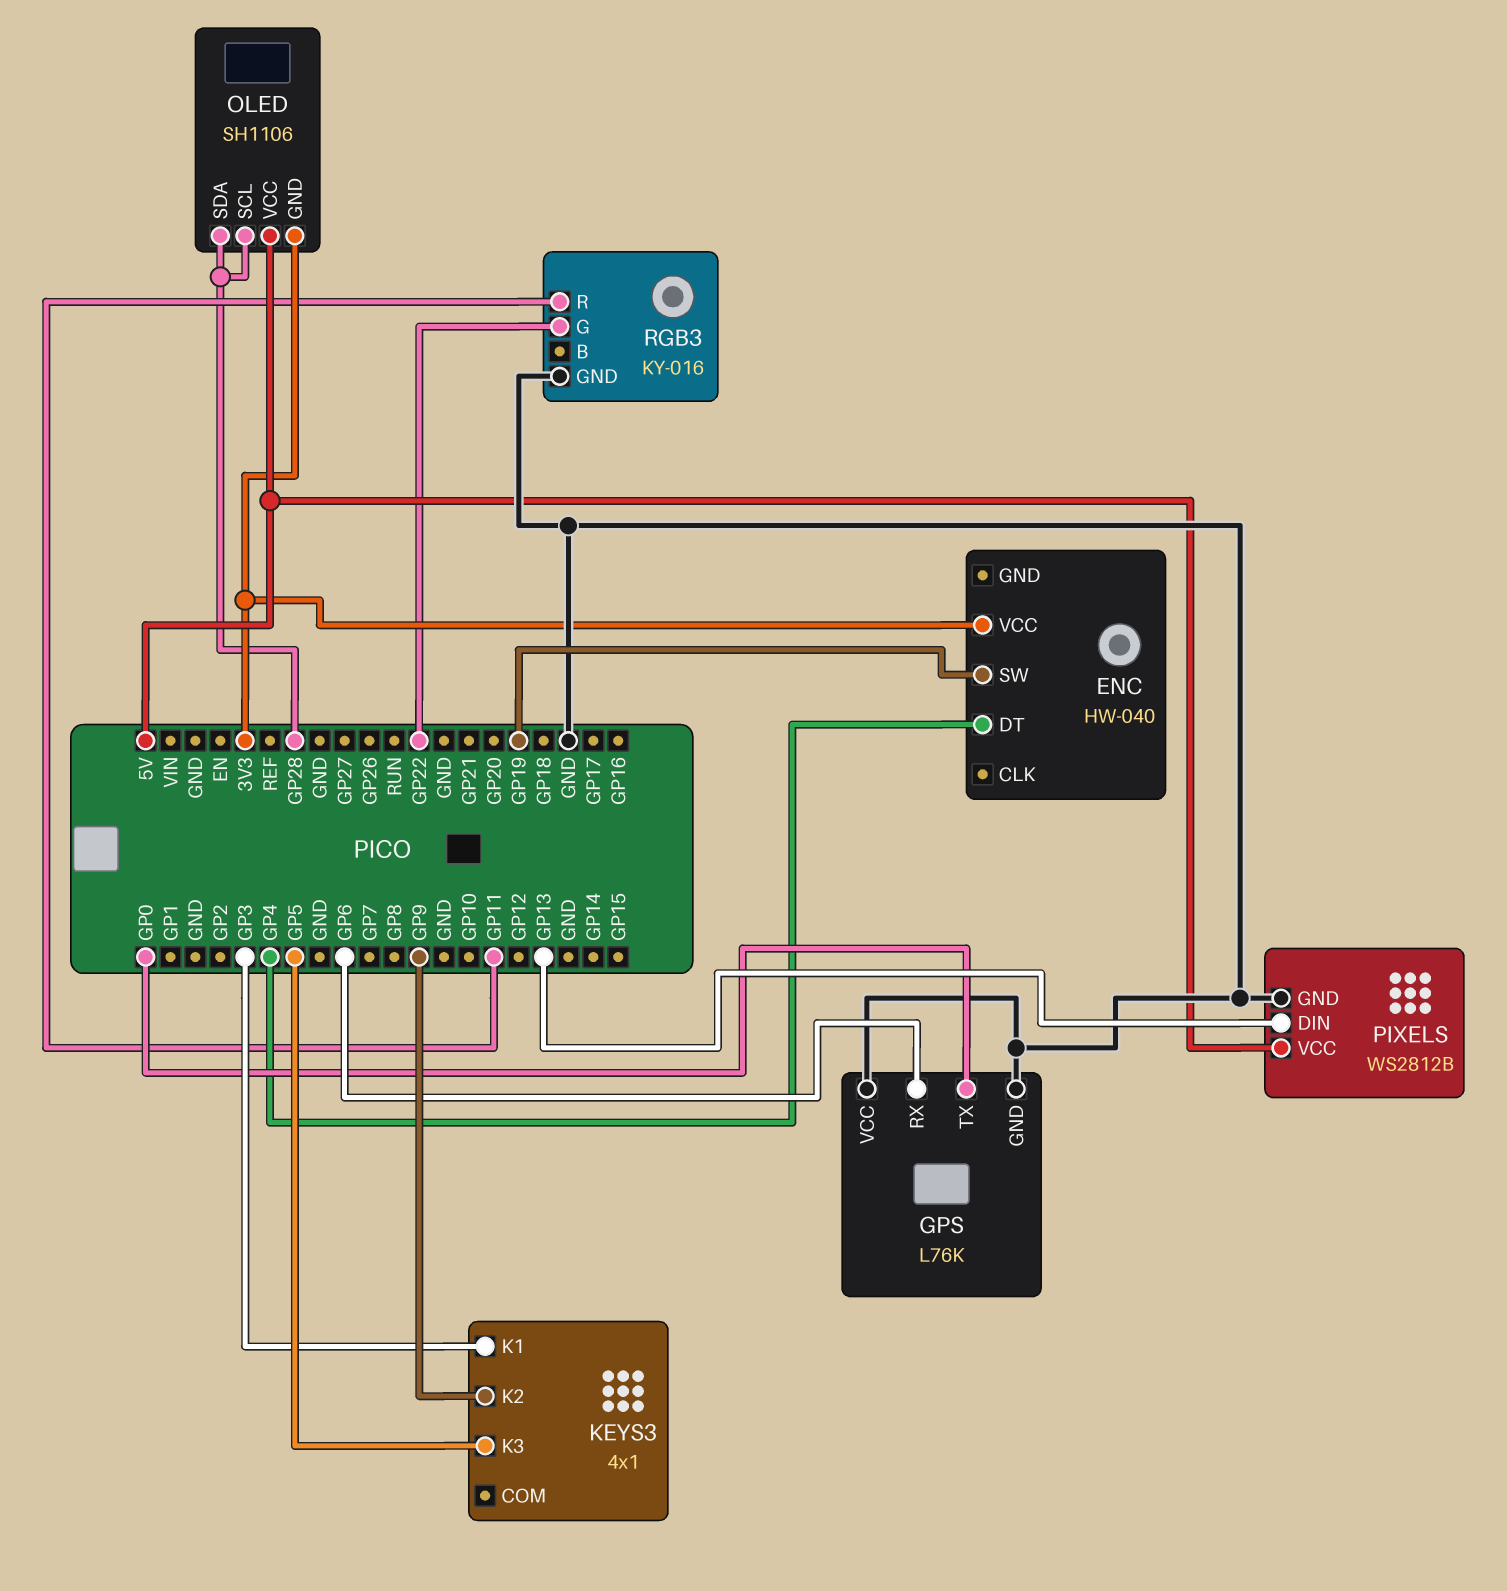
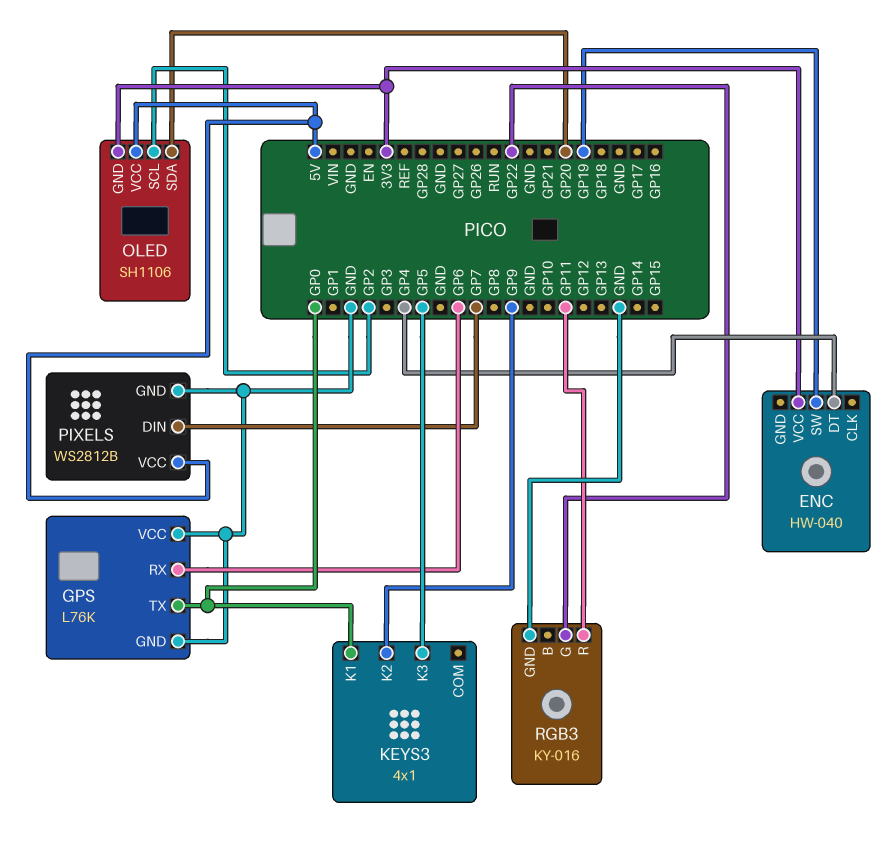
KEYS3 pin K1: GP3 -> GP0
OLED pin SCL: GP28 -> GP2
OLED pin SDA: GP28 -> GP20
PIXELS pin DIN: GP13 -> GP7

